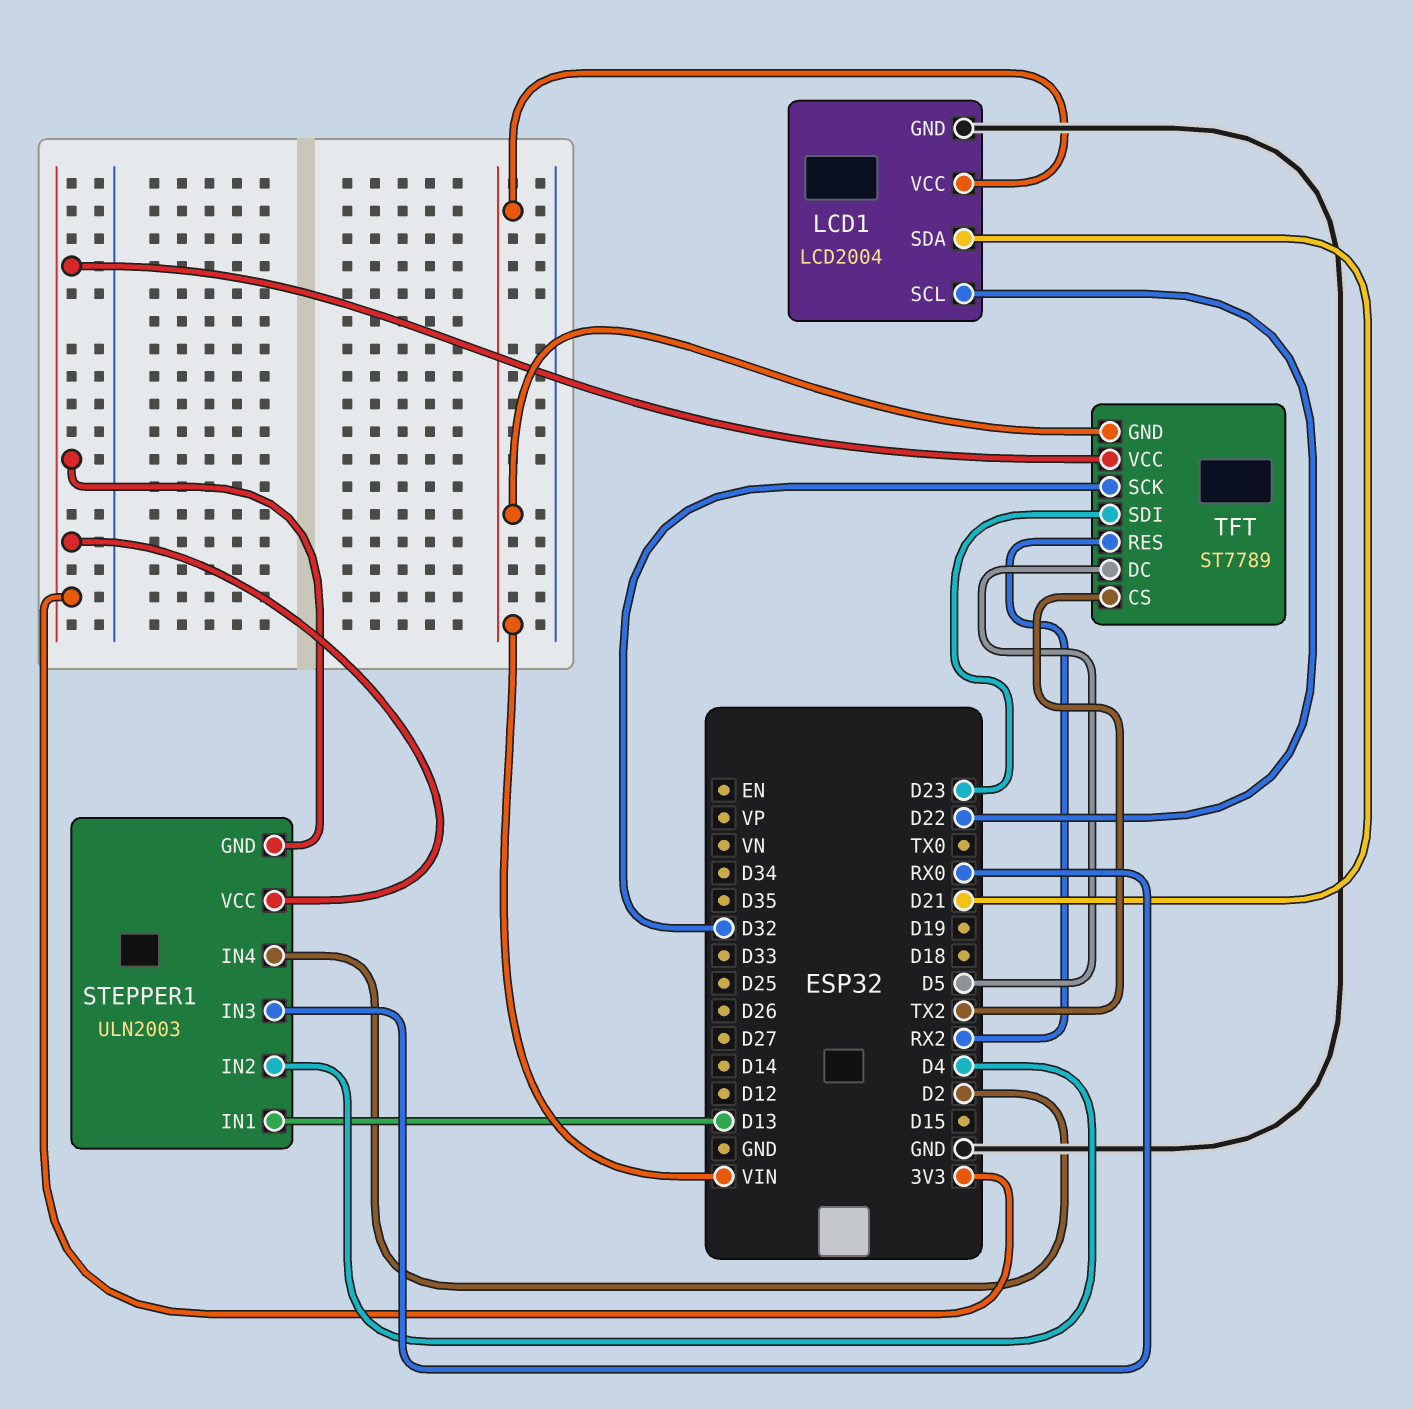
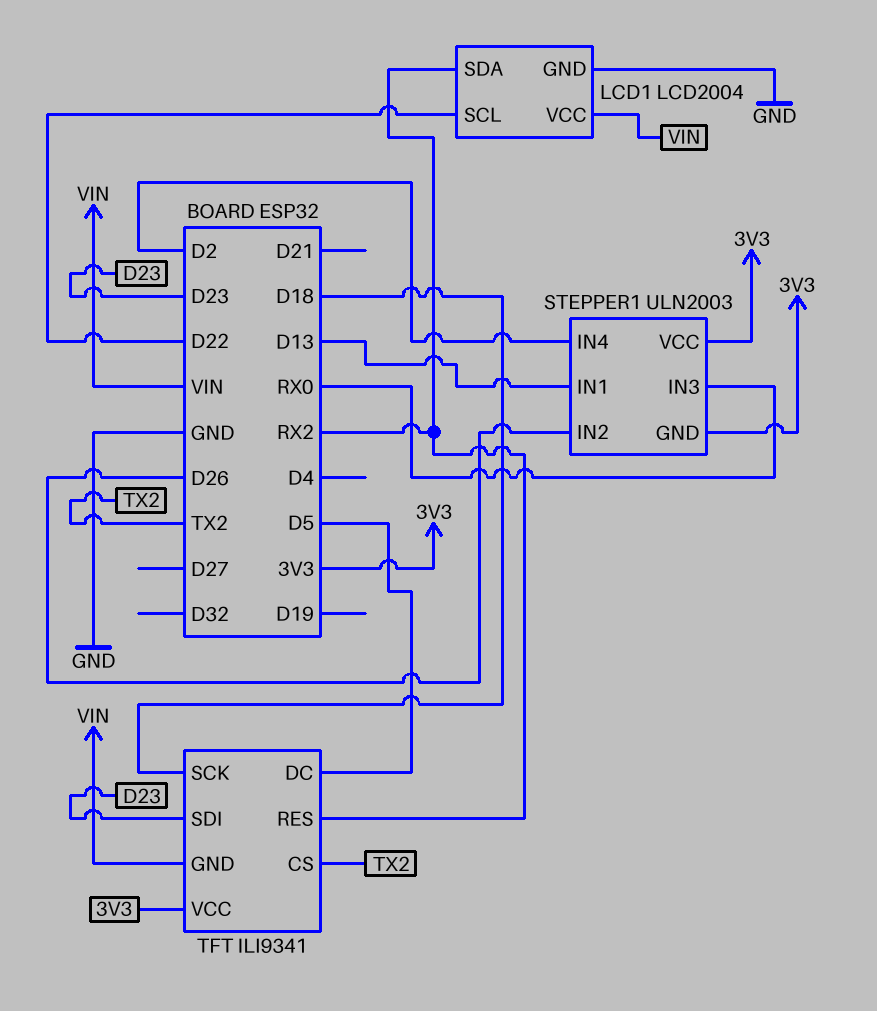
LCD1 pin SDA: D21 -> RX2
STEPPER1 pin IN2: D4 -> D26
TFT: ST7789 -> ILI9341
TFT pin SCK: D32 -> D18

